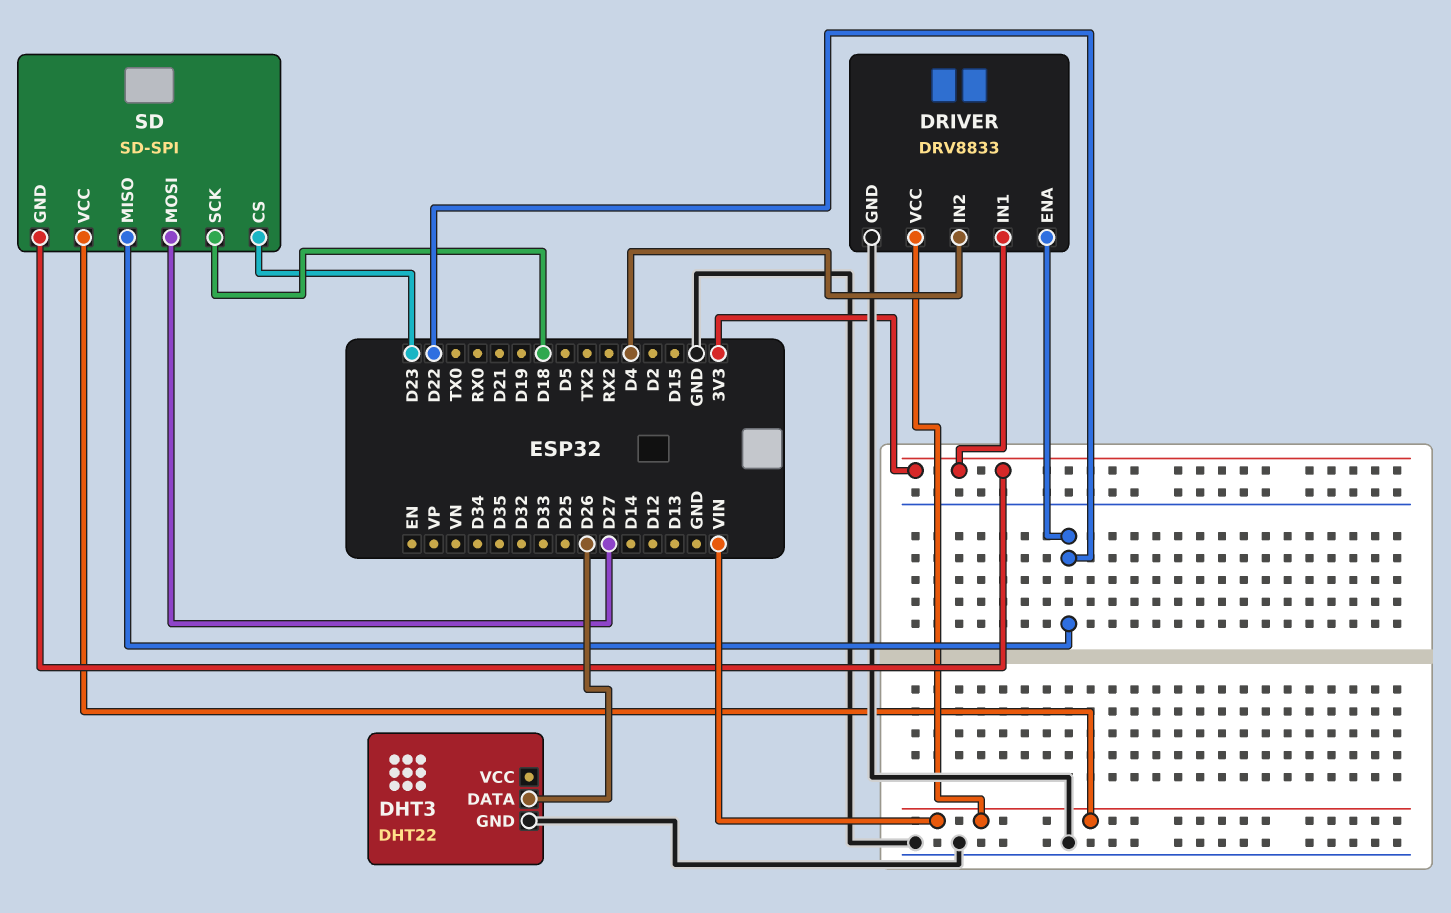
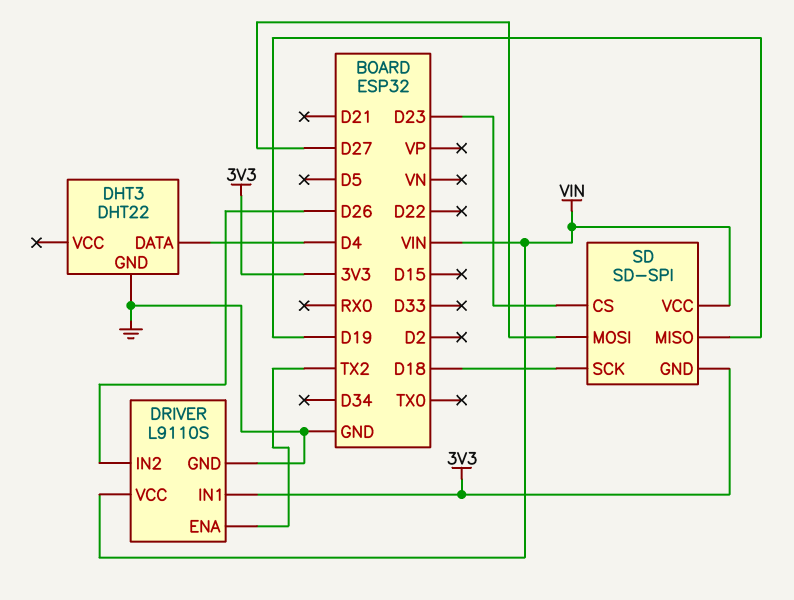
DHT3 pin DATA: D26 -> D4
DRIVER: DRV8833 -> L9110S
DRIVER pin ENA: D22 -> TX2
DRIVER pin IN2: D4 -> D26
SD pin MISO: D22 -> D19

